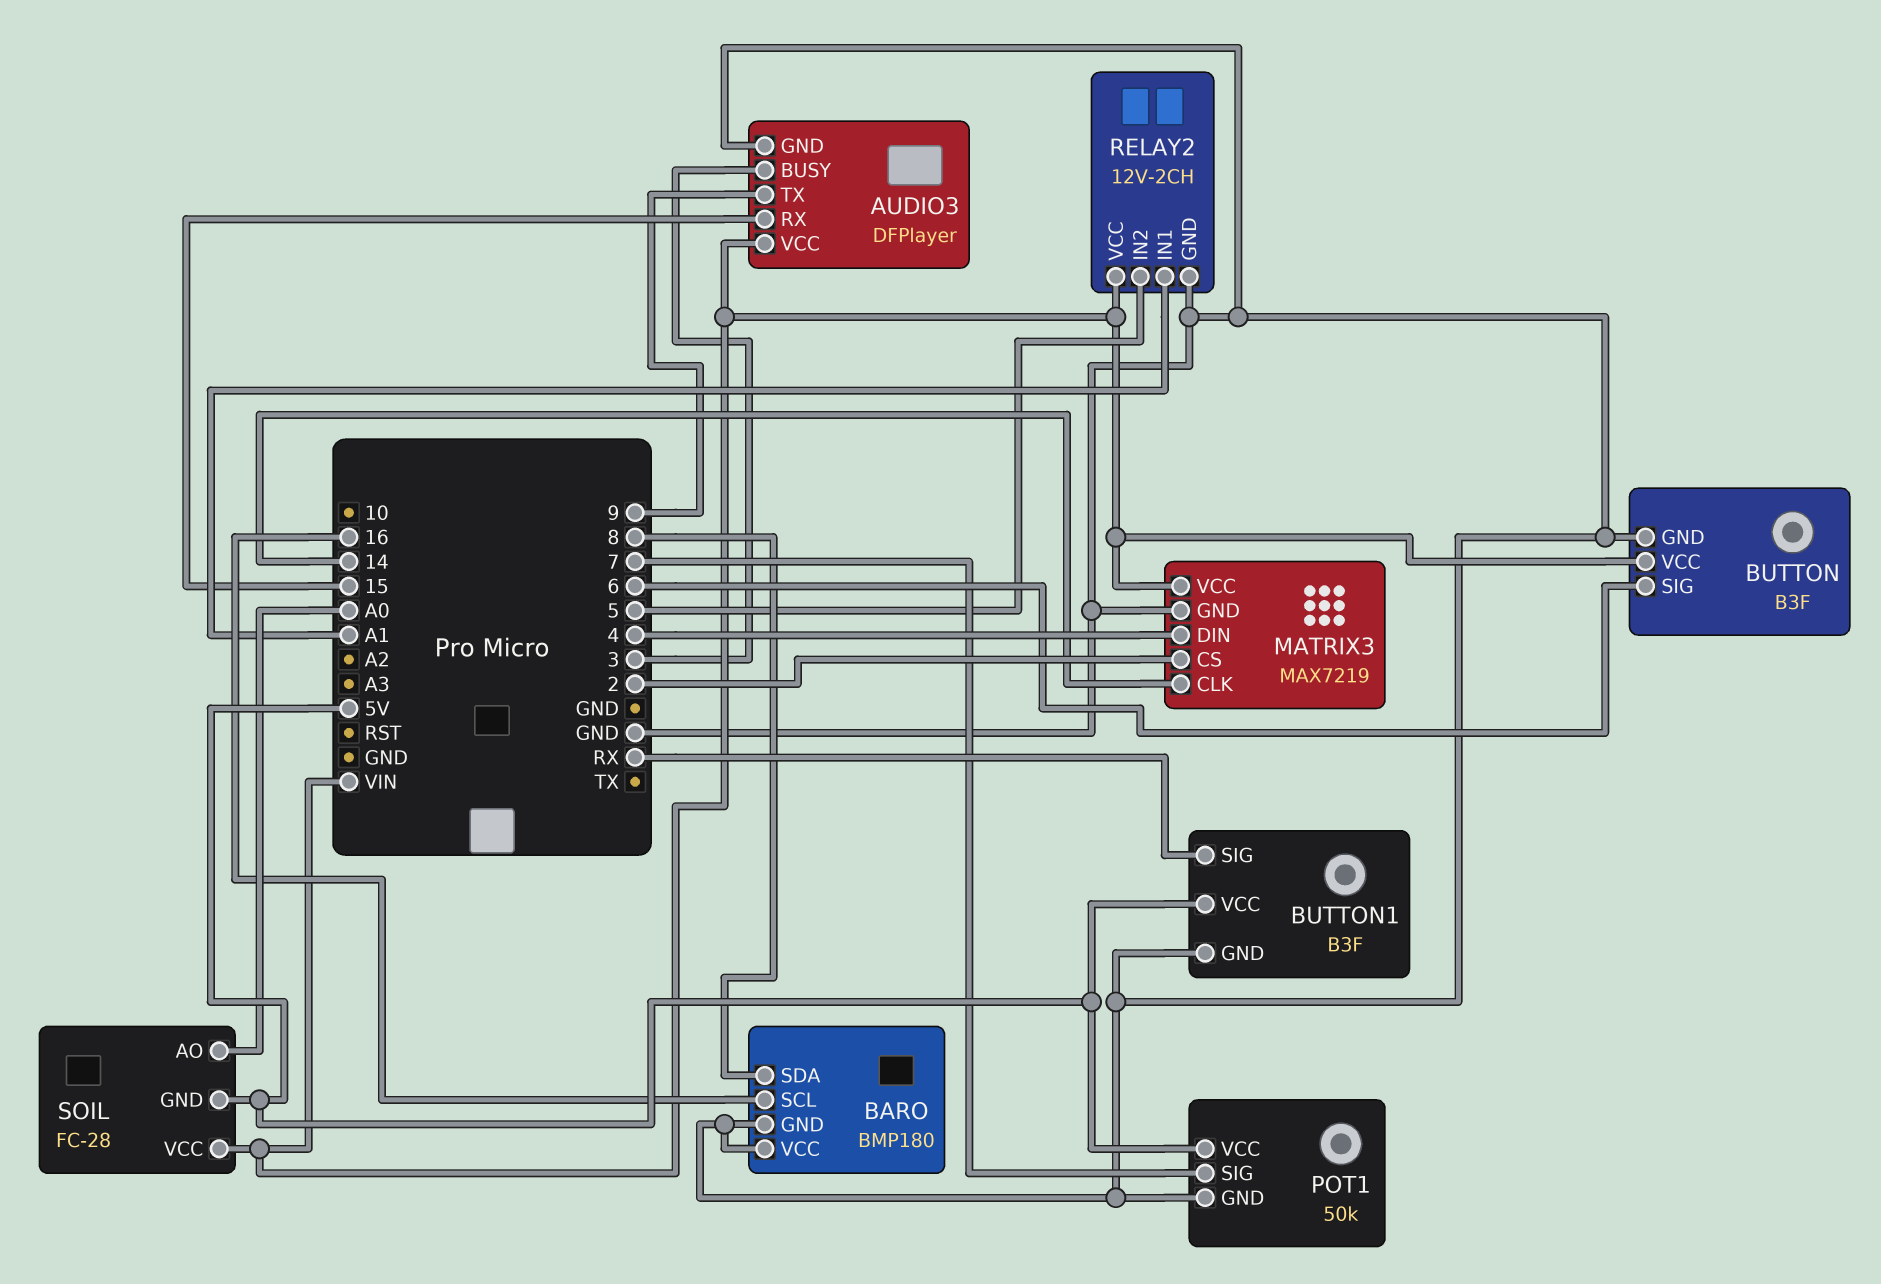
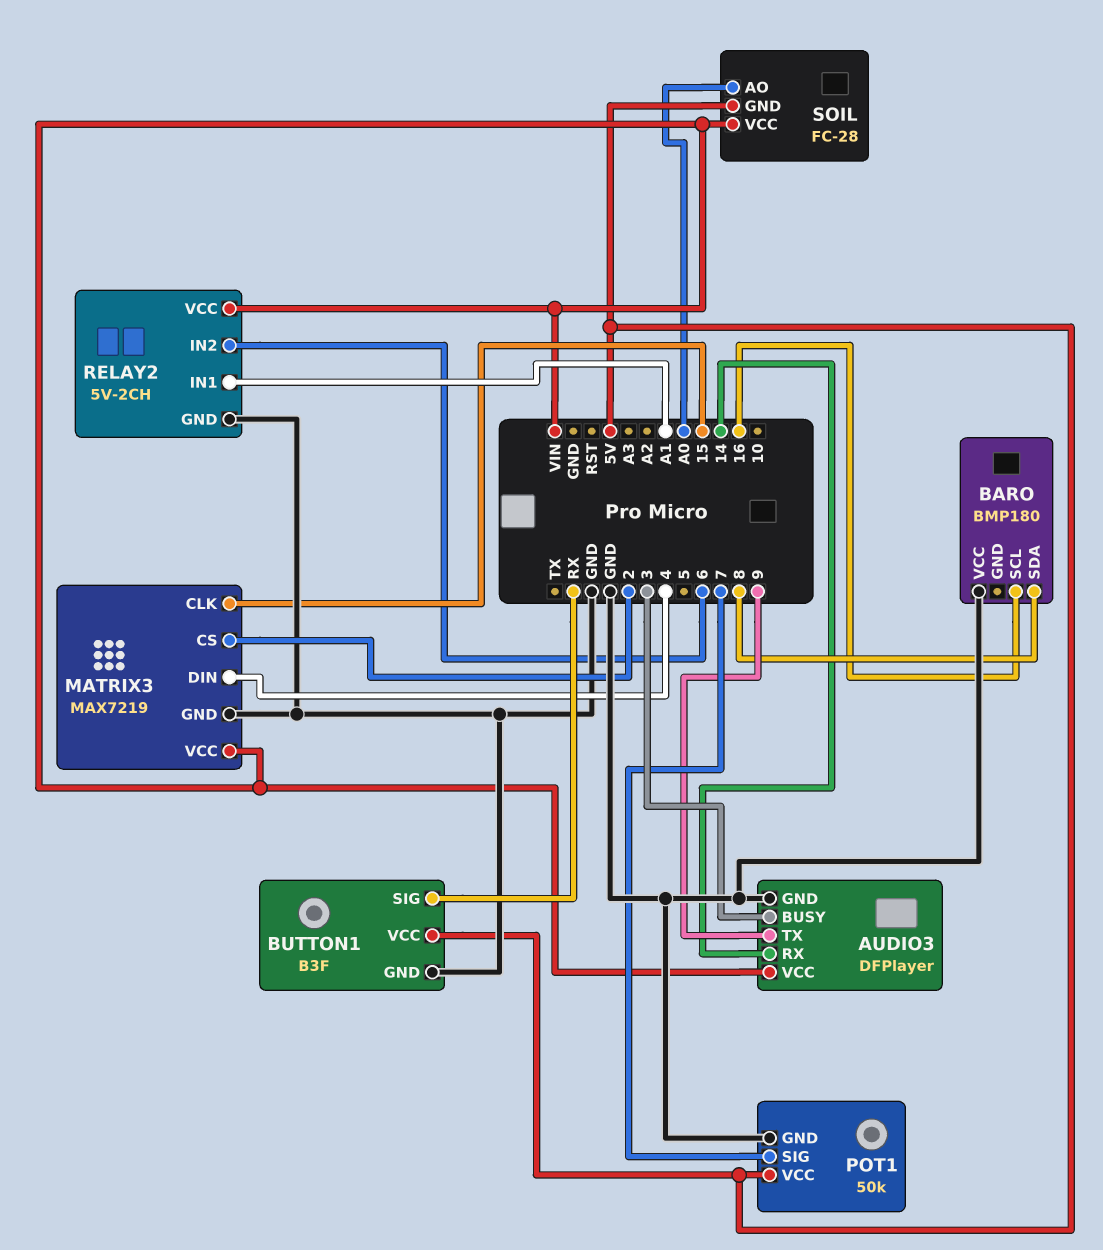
AUDIO3 pin RX: 15 -> 14
BARO pin GND: GND -> none
BUTTON: B3F -> none
BUTTON pin GND: GND -> none
BUTTON pin SIG: 6 -> none
BUTTON pin VCC: VIN -> none
MATRIX3 pin CLK: 14 -> 15
RELAY2: 12V-2CH -> 5V-2CH
RELAY2 pin IN2: 5 -> 6

